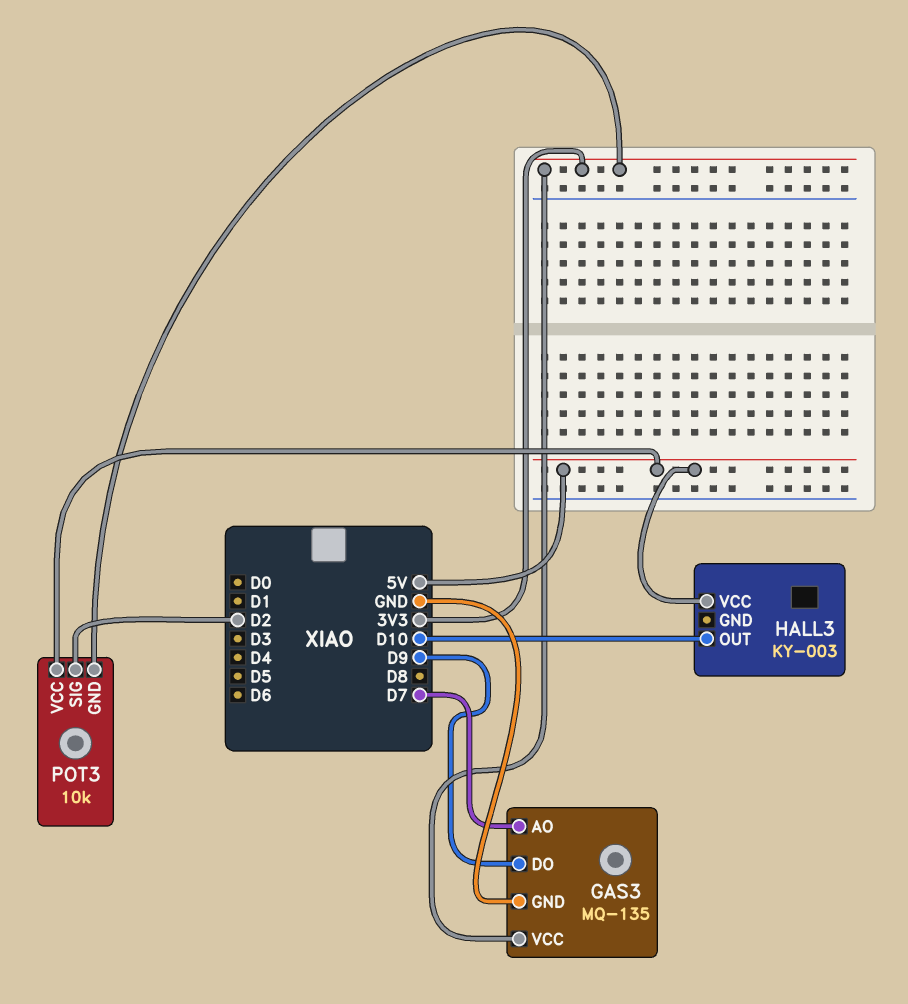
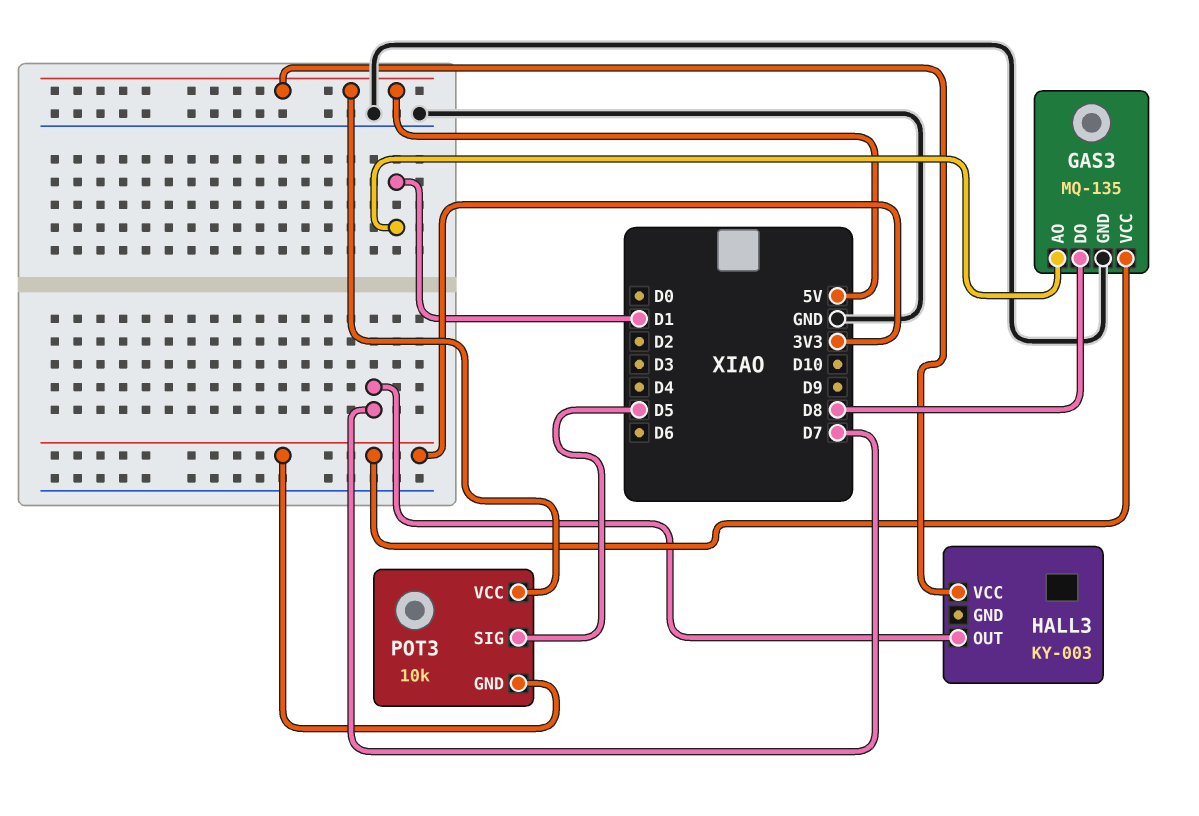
GAS3 pin AO: D7 -> D1
GAS3 pin DO: D9 -> D8
HALL3 pin OUT: D10 -> D7
POT3 pin SIG: D2 -> D5

